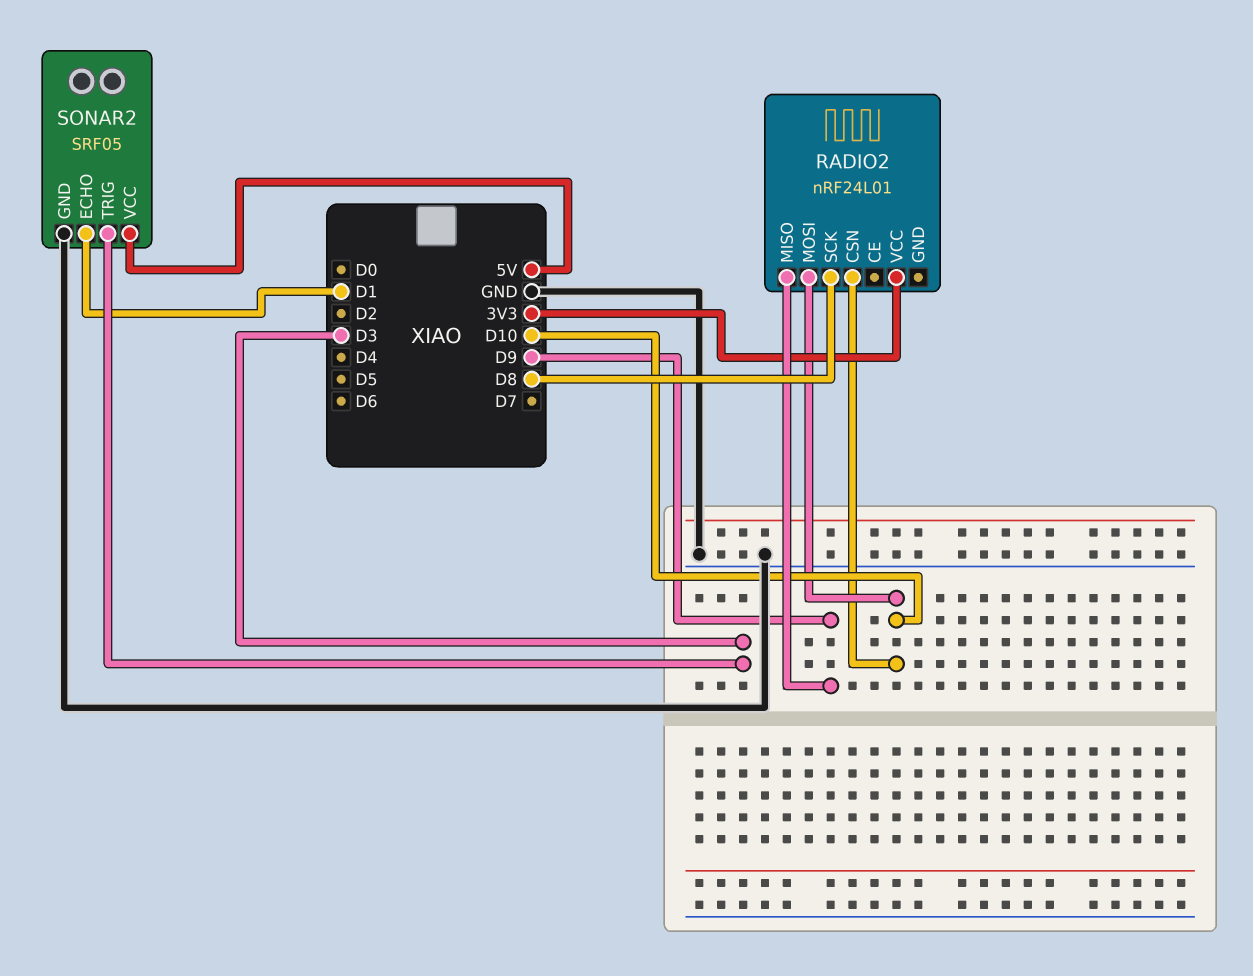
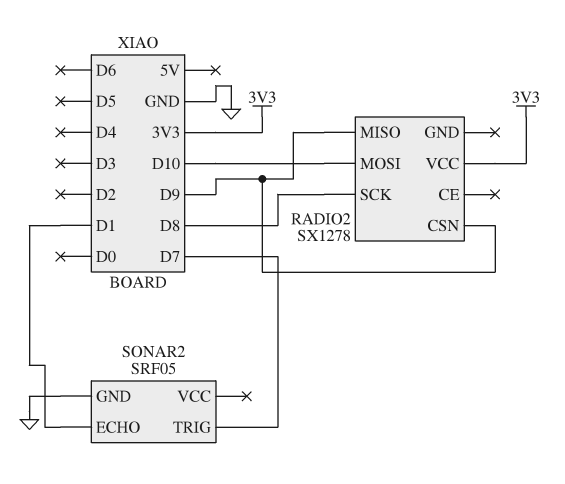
RADIO2: nRF24L01 -> SX1278
RADIO2 pin CSN: D10 -> D9
SONAR2 pin TRIG: D3 -> D7
SONAR2 pin VCC: 5V -> none

